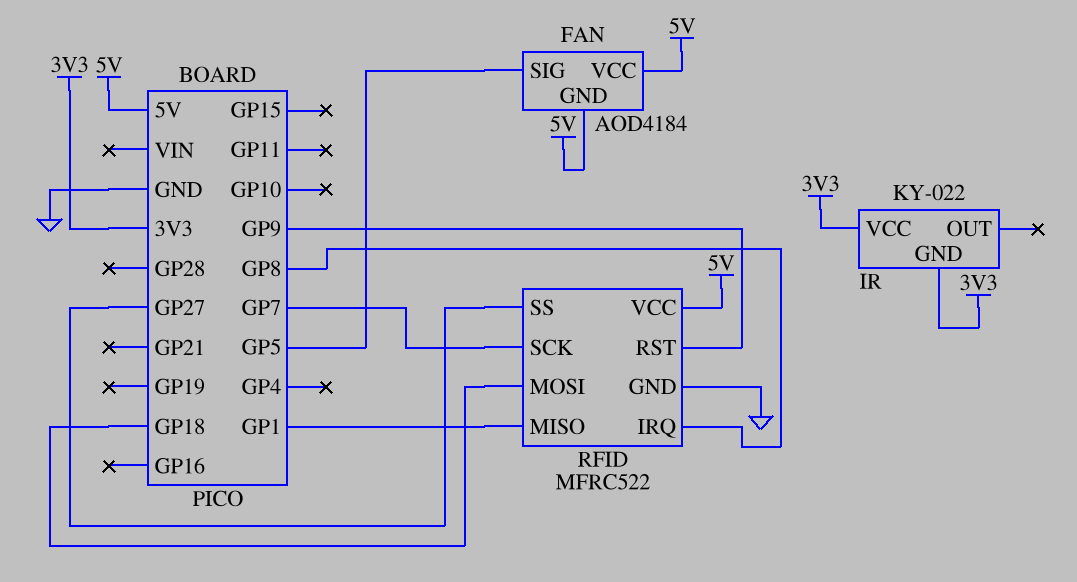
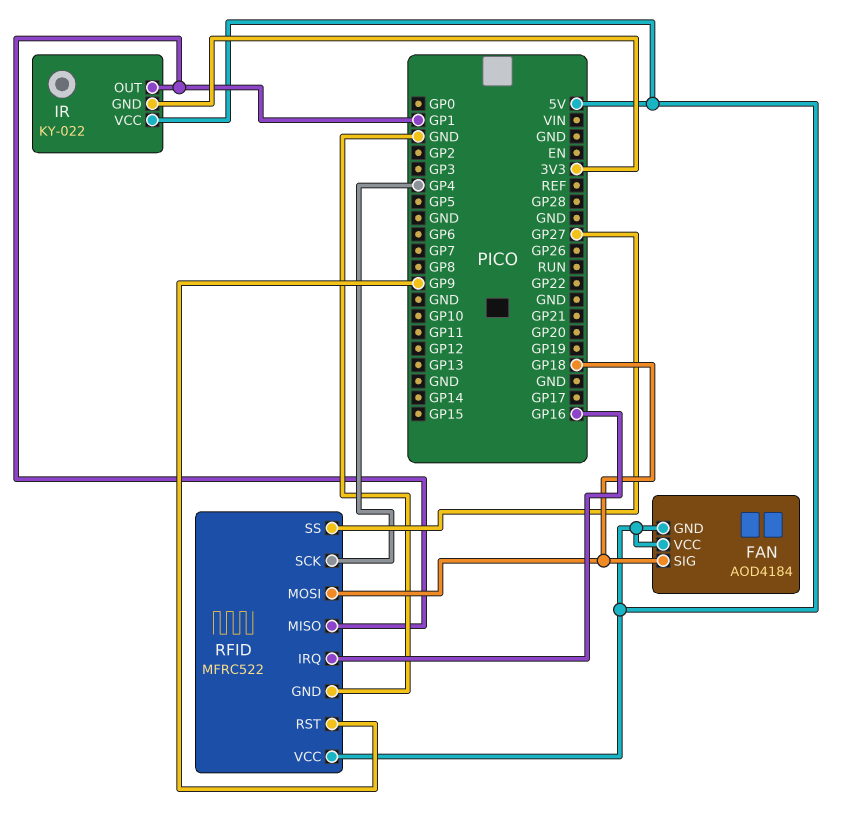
FAN pin SIG: GP5 -> GP18
IR pin OUT: none -> GP1
IR pin VCC: 3V3 -> 5V
RFID pin IRQ: GP8 -> GP16
RFID pin SCK: GP7 -> GP4

